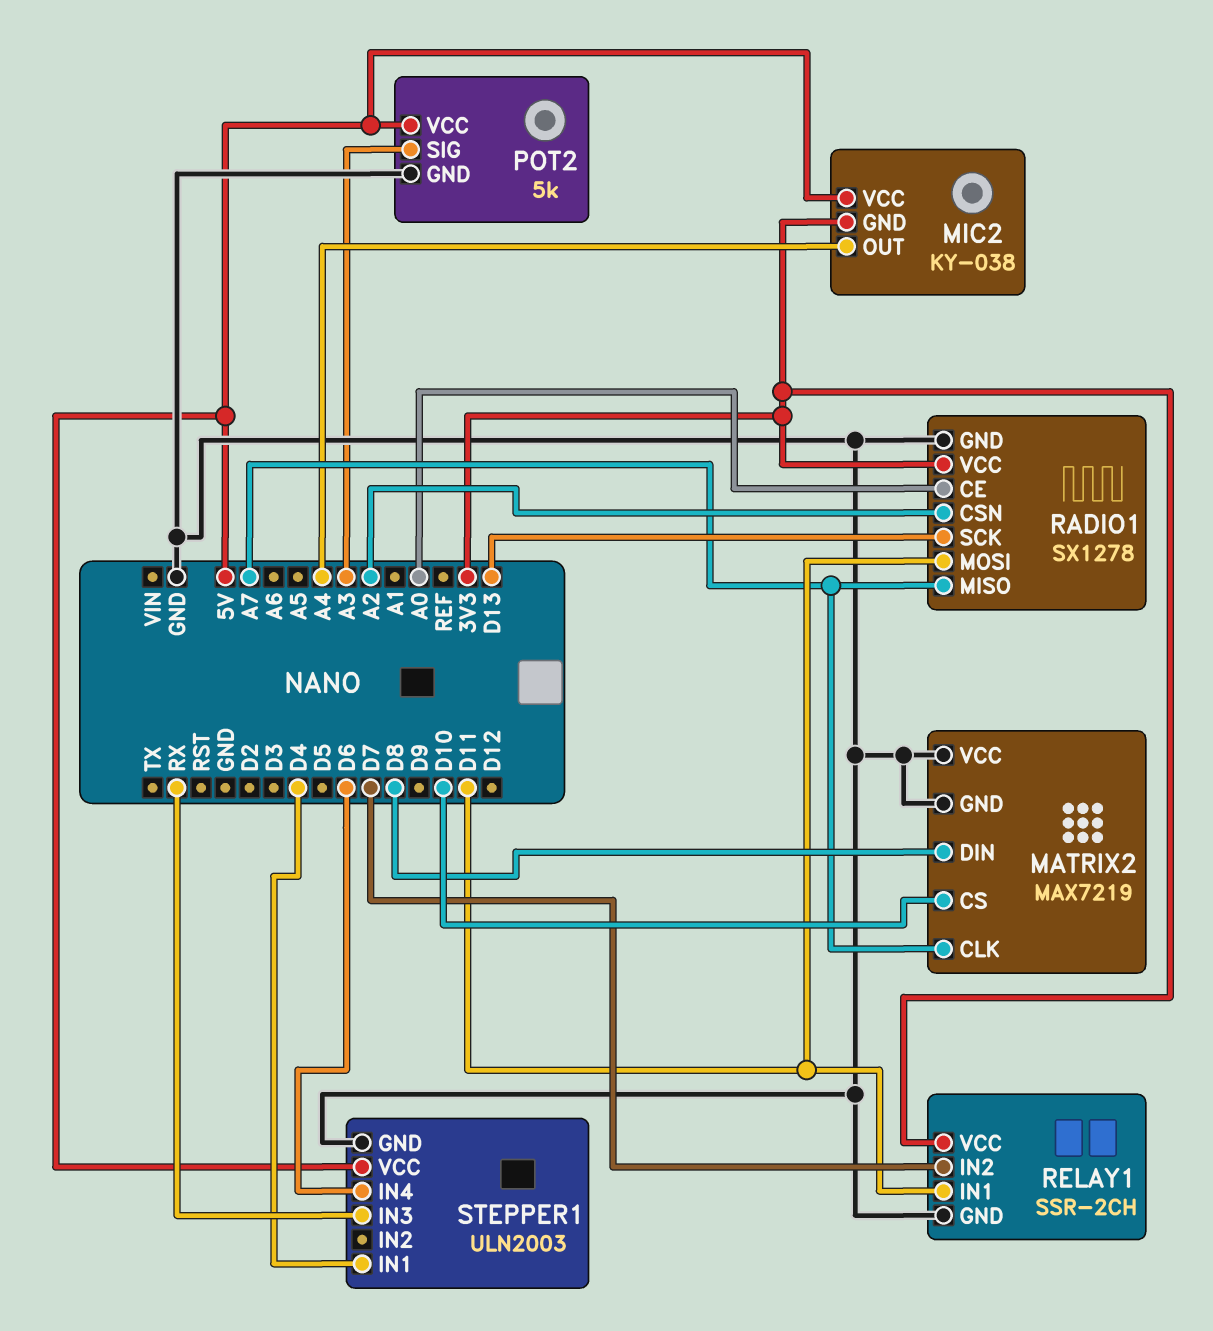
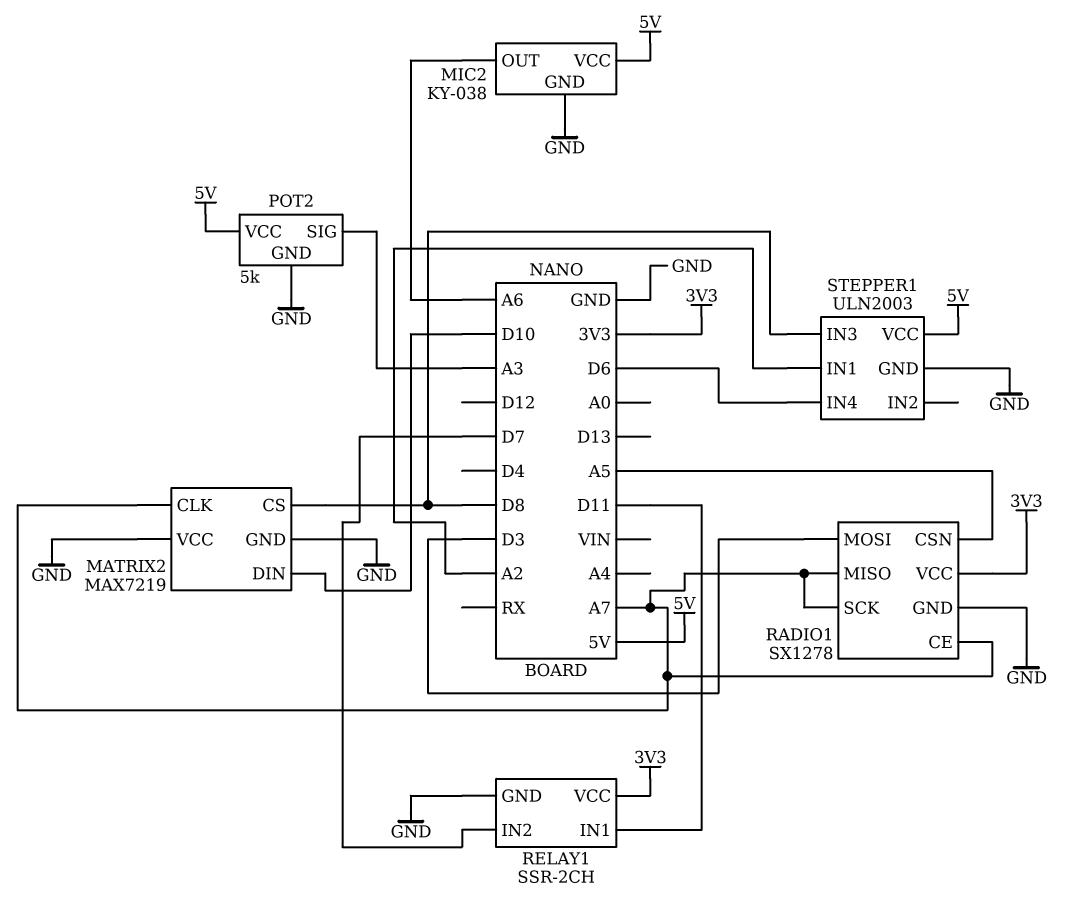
MATRIX2 pin CS: D10 -> D8
MATRIX2 pin DIN: D8 -> D10
MIC2 pin GND: 3V3 -> GND
MIC2 pin OUT: A4 -> A6
RADIO1 pin CE: A0 -> A7
RADIO1 pin CSN: A2 -> A5
RADIO1 pin MOSI: D11 -> D3
RADIO1 pin SCK: D13 -> A7
STEPPER1 pin IN1: D4 -> A2
STEPPER1 pin IN3: RX -> D8

